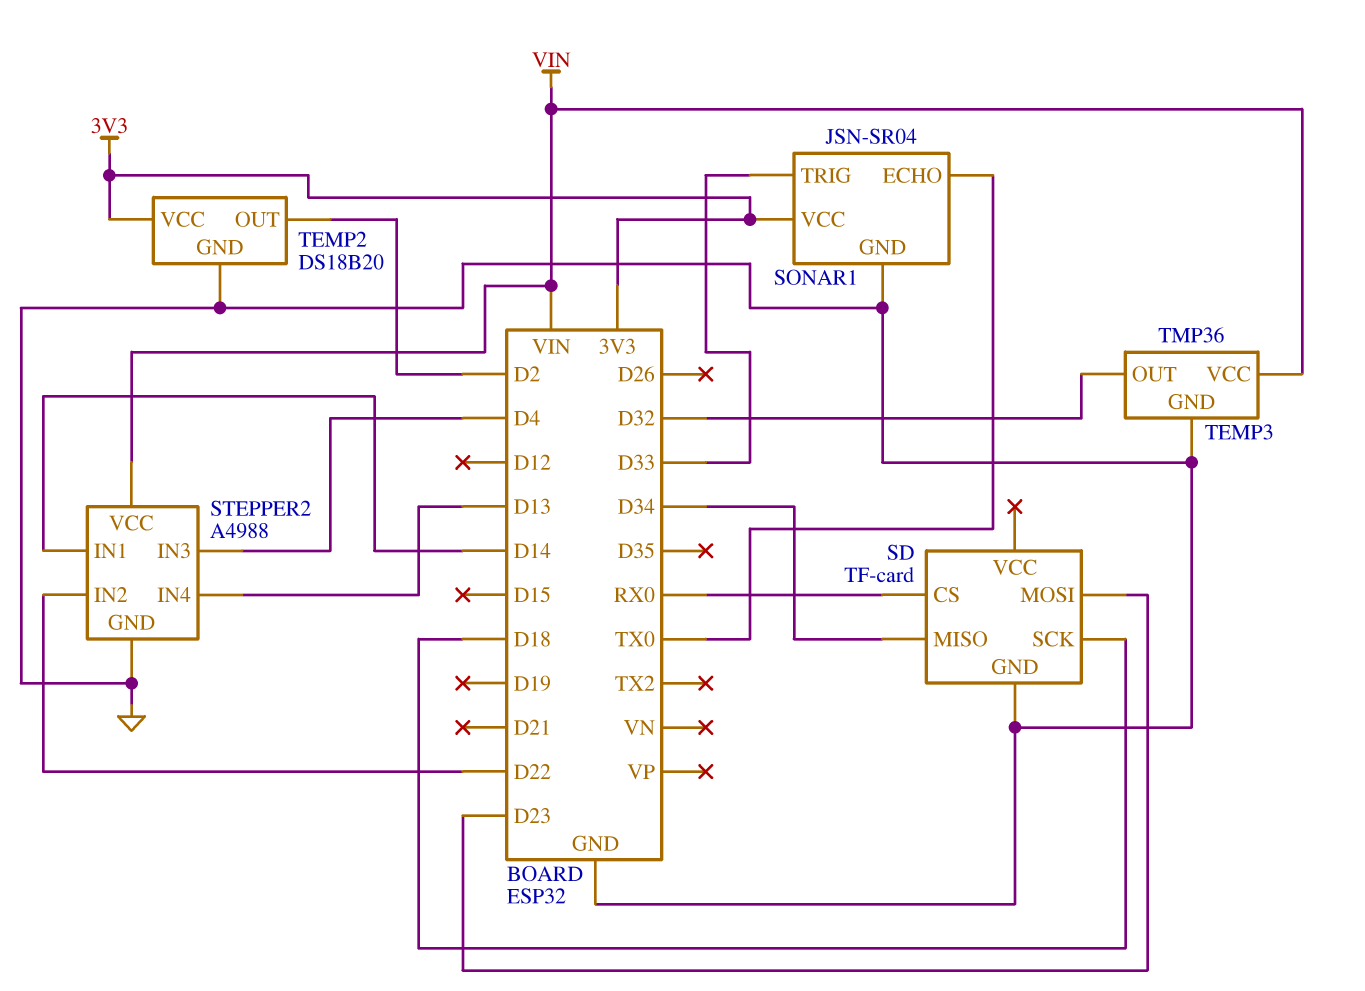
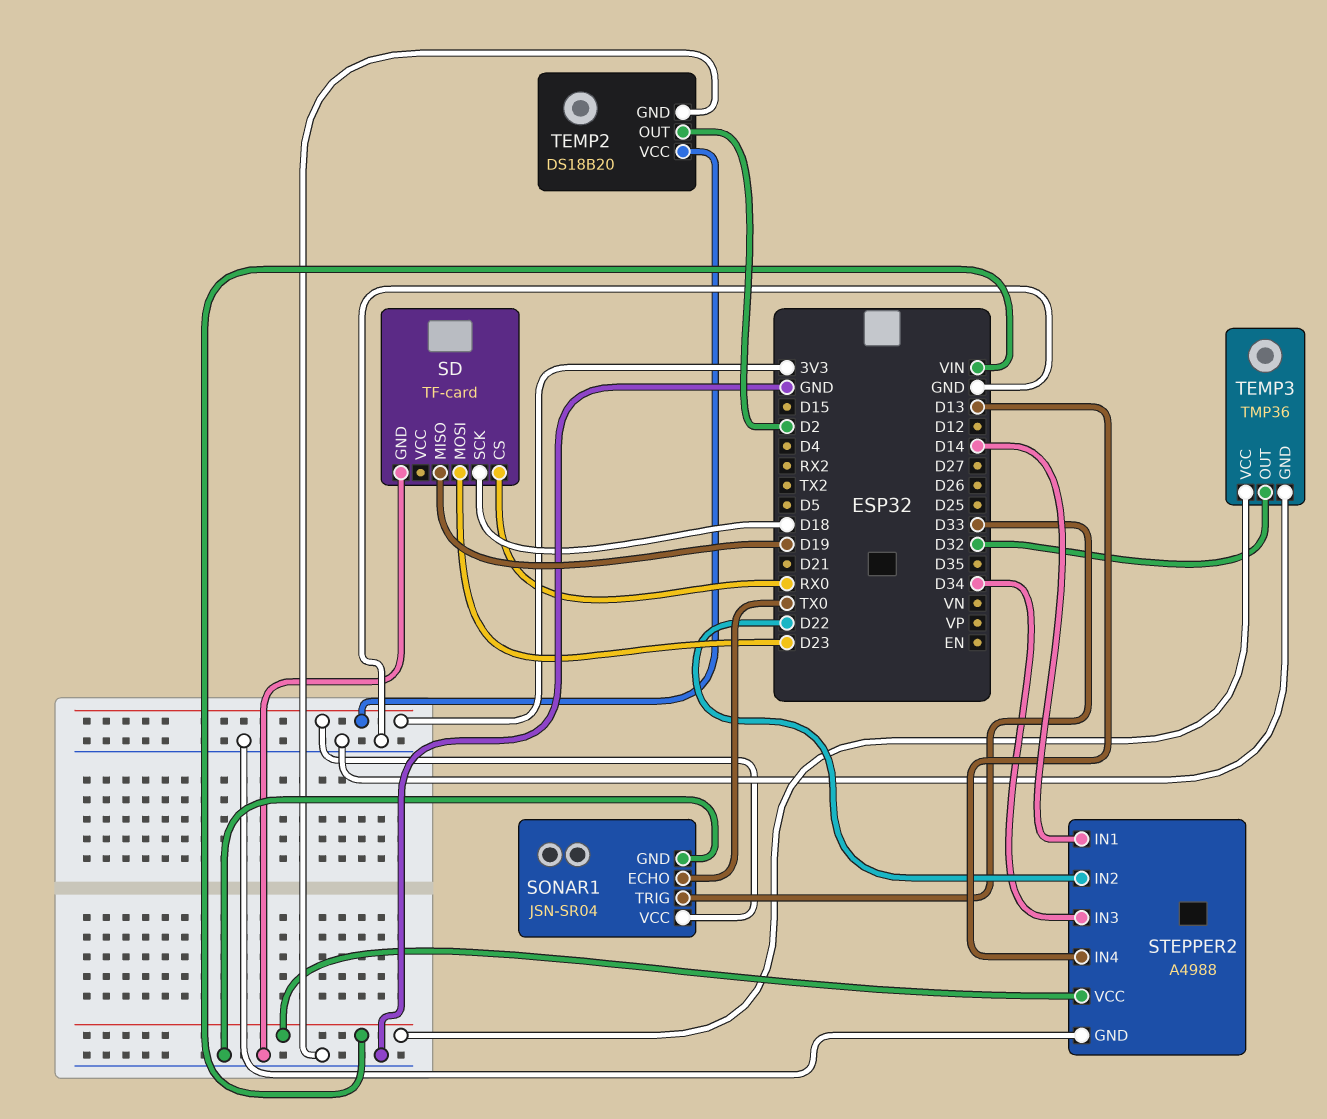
SD pin MISO: D34 -> D19
STEPPER2 pin IN3: D4 -> D34

